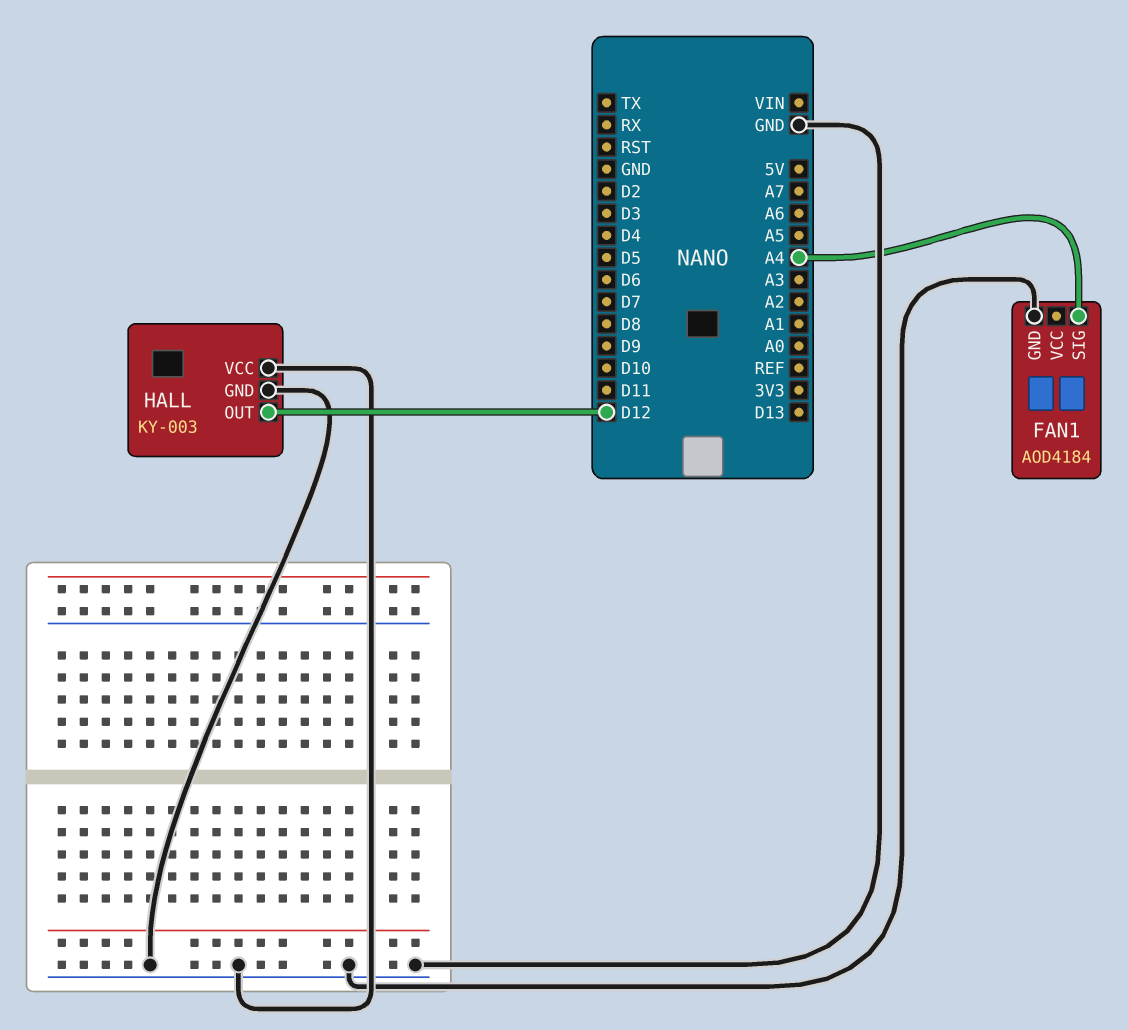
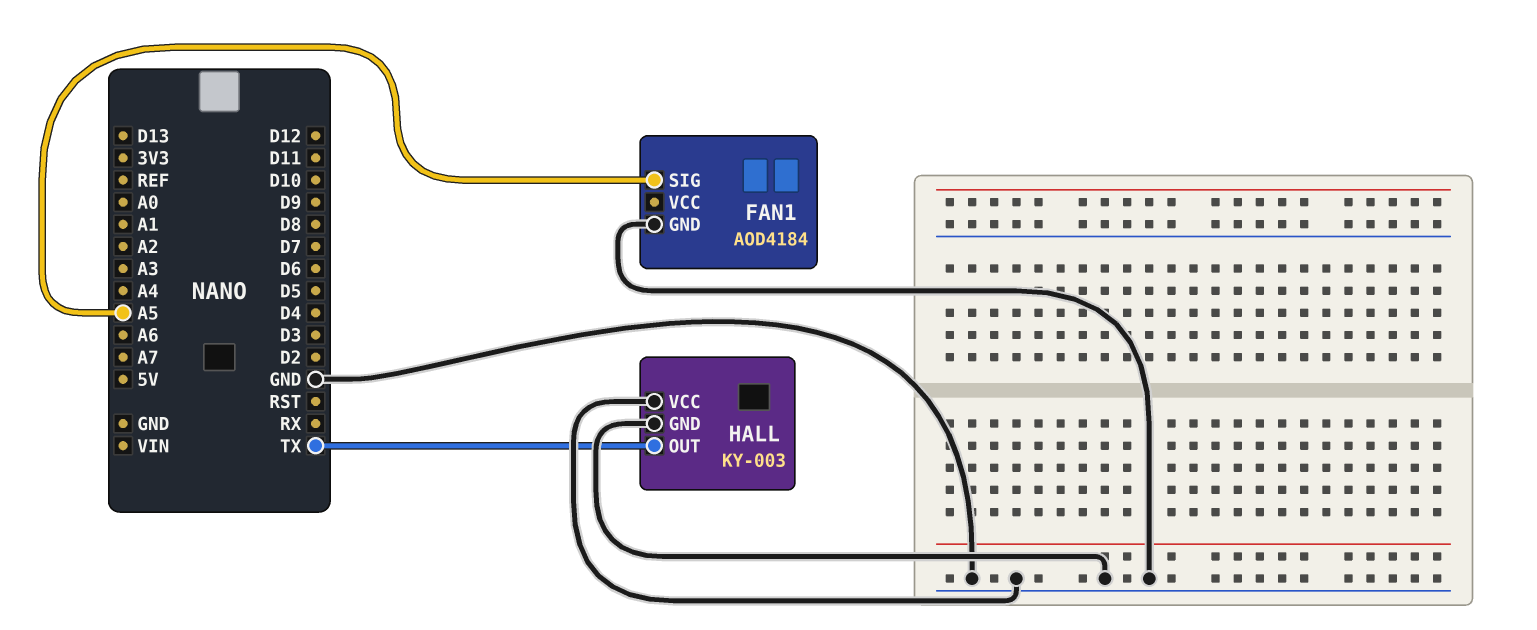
FAN1 pin SIG: A4 -> A5
HALL pin OUT: D12 -> TX

